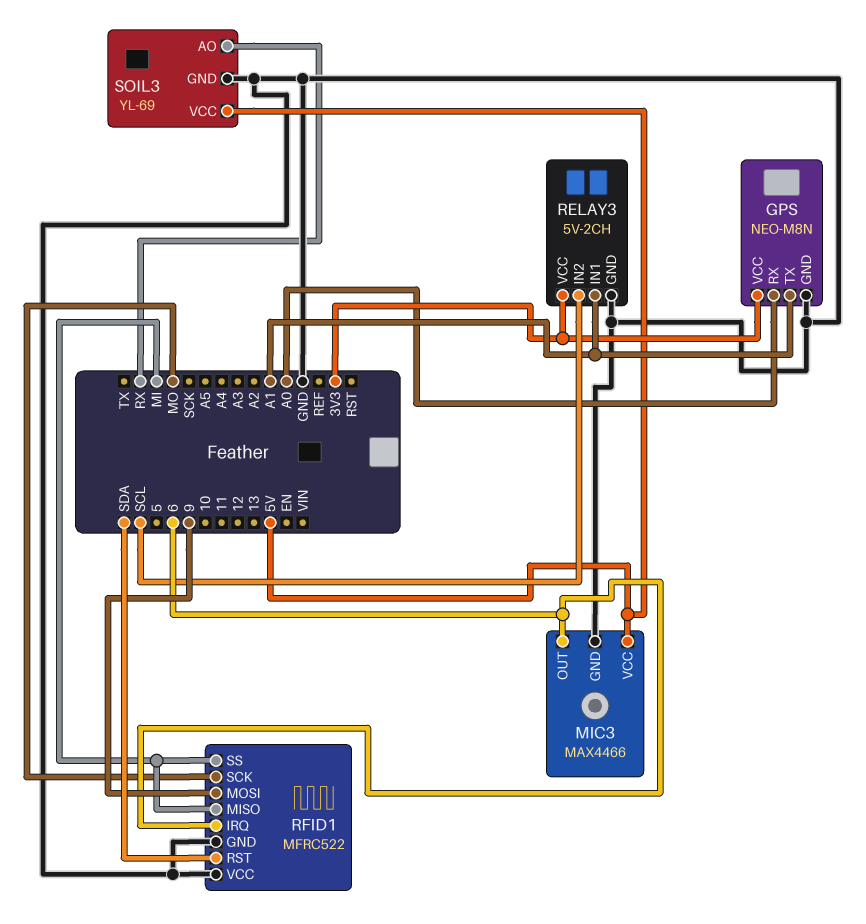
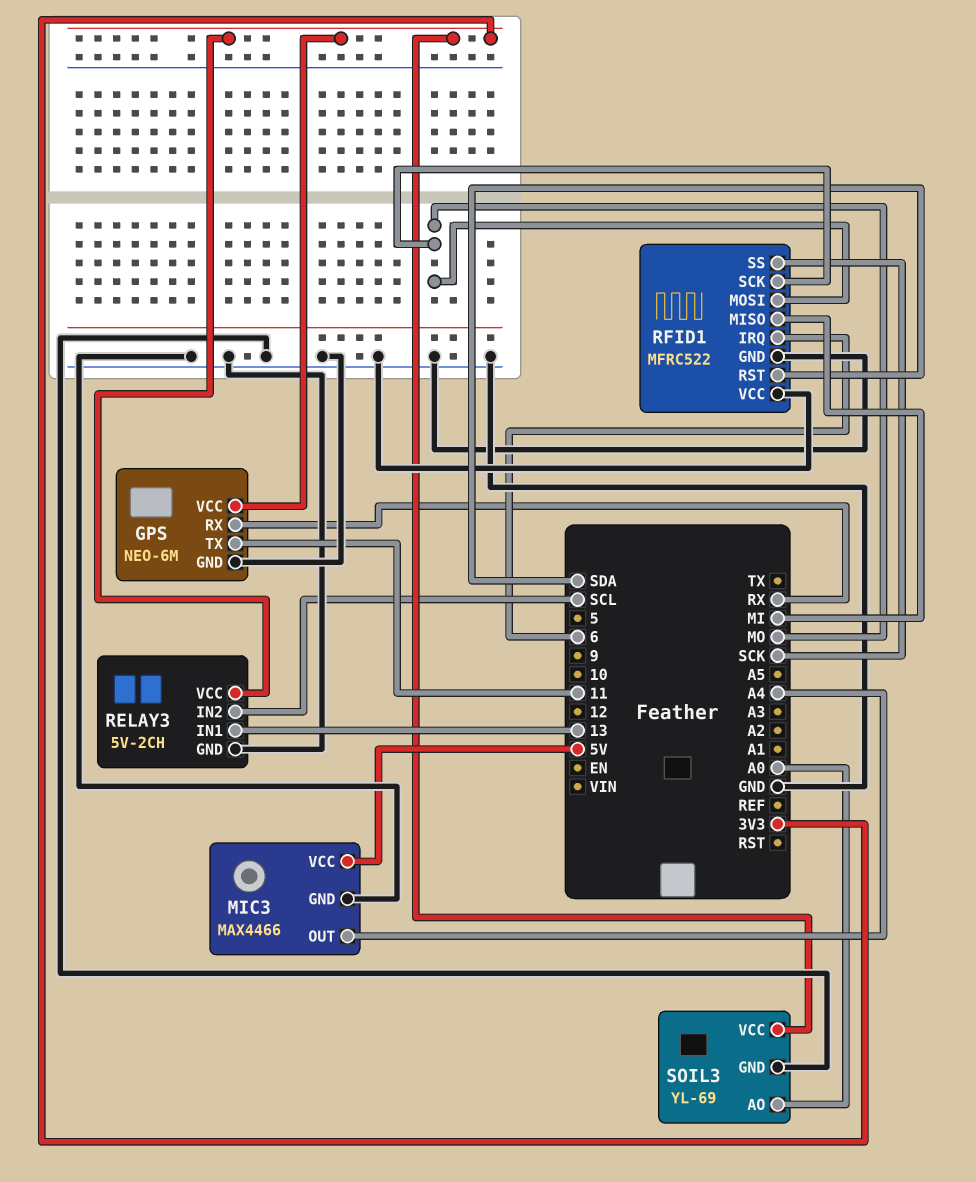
GPS: NEO-M8N -> NEO-6M
GPS pin RX: A0 -> RX
GPS pin TX: A1 -> 11
MIC3 pin OUT: 6 -> A4
RELAY3 pin IN1: A1 -> 13
RFID1 pin MOSI: 9 -> MO
RFID1 pin SS: MI -> SCK
SOIL3 pin AO: RX -> A0
SOIL3 pin VCC: 5V -> 3V3

